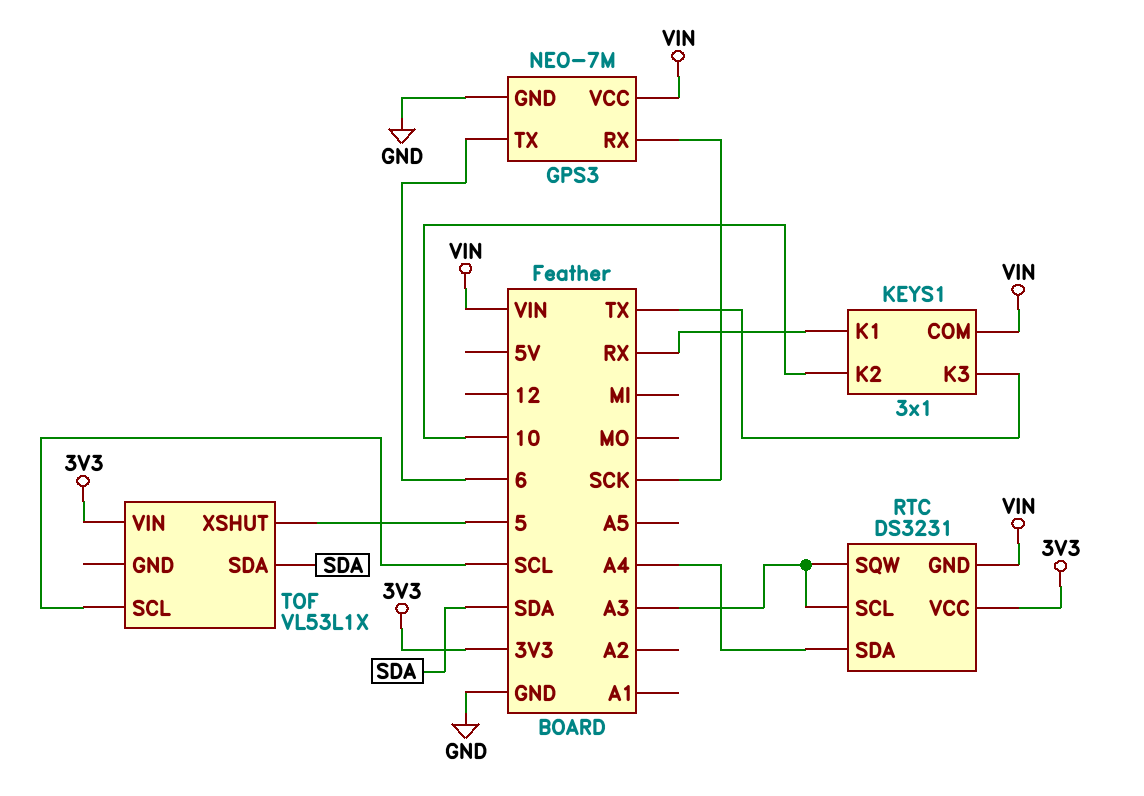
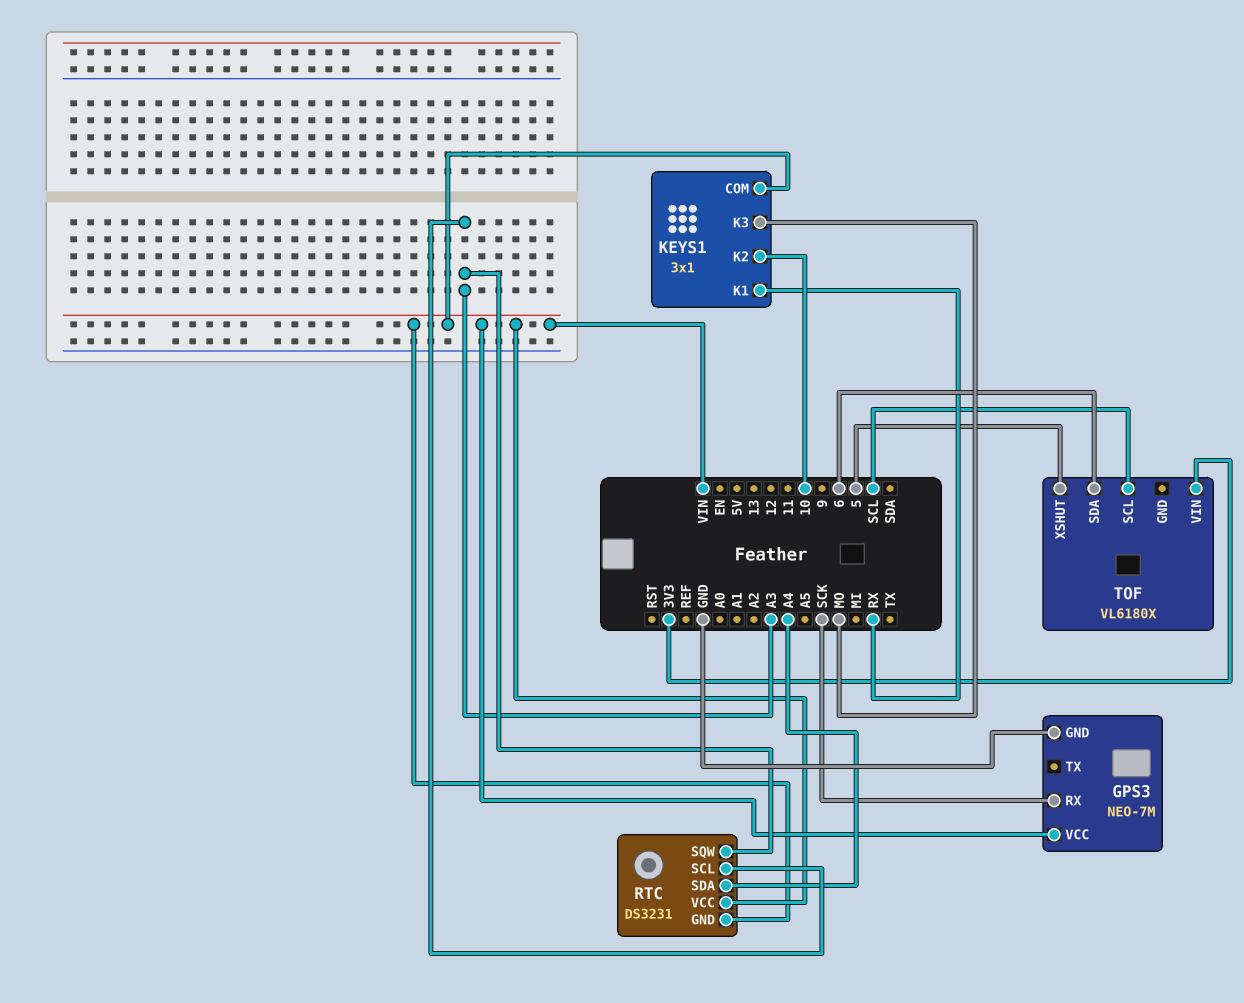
GPS3 pin TX: 6 -> none
KEYS1 pin K3: TX -> MO
RTC pin VCC: 3V3 -> VIN
TOF: VL53L1X -> VL6180X
TOF pin SDA: SDA -> 6

